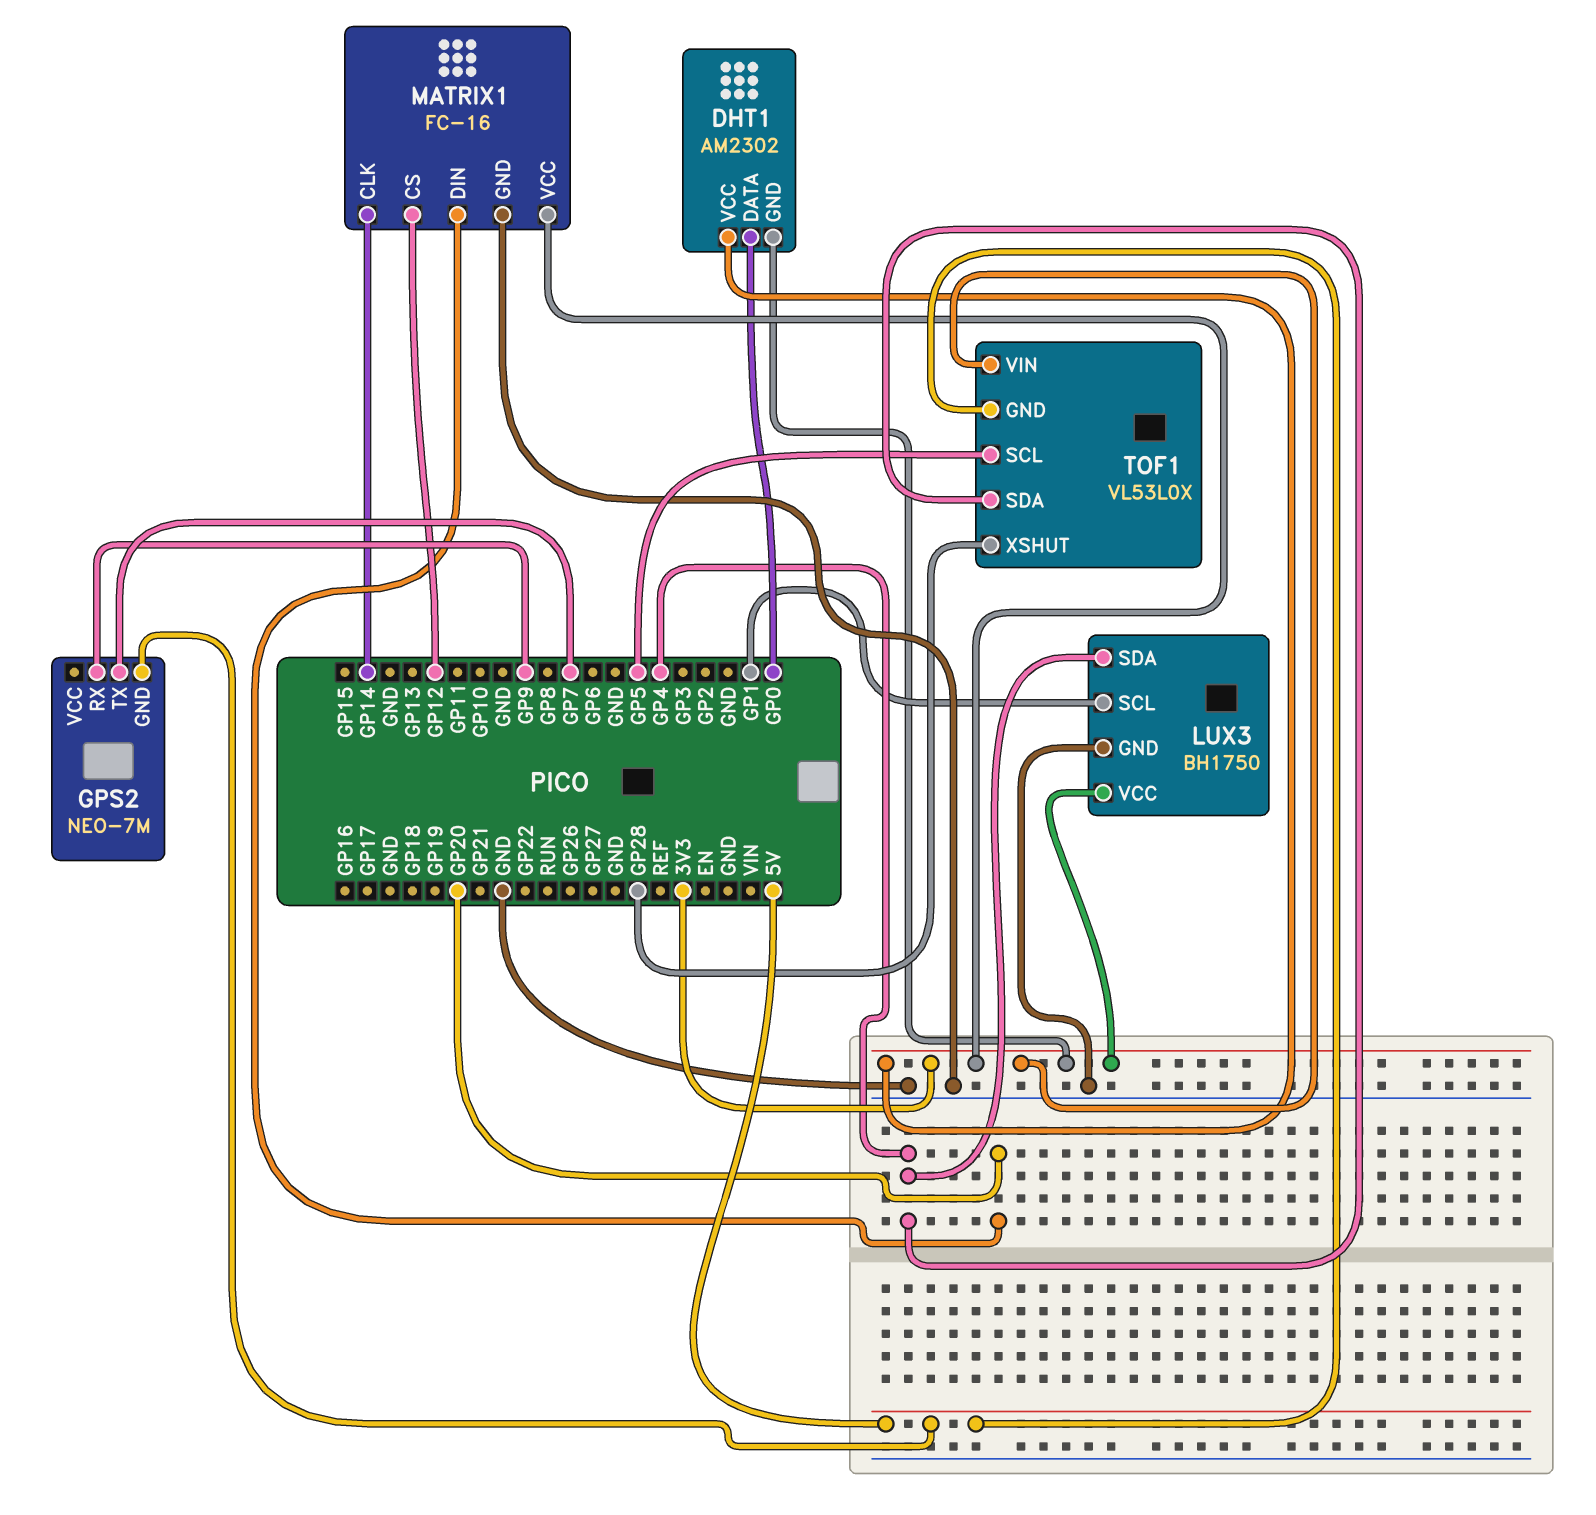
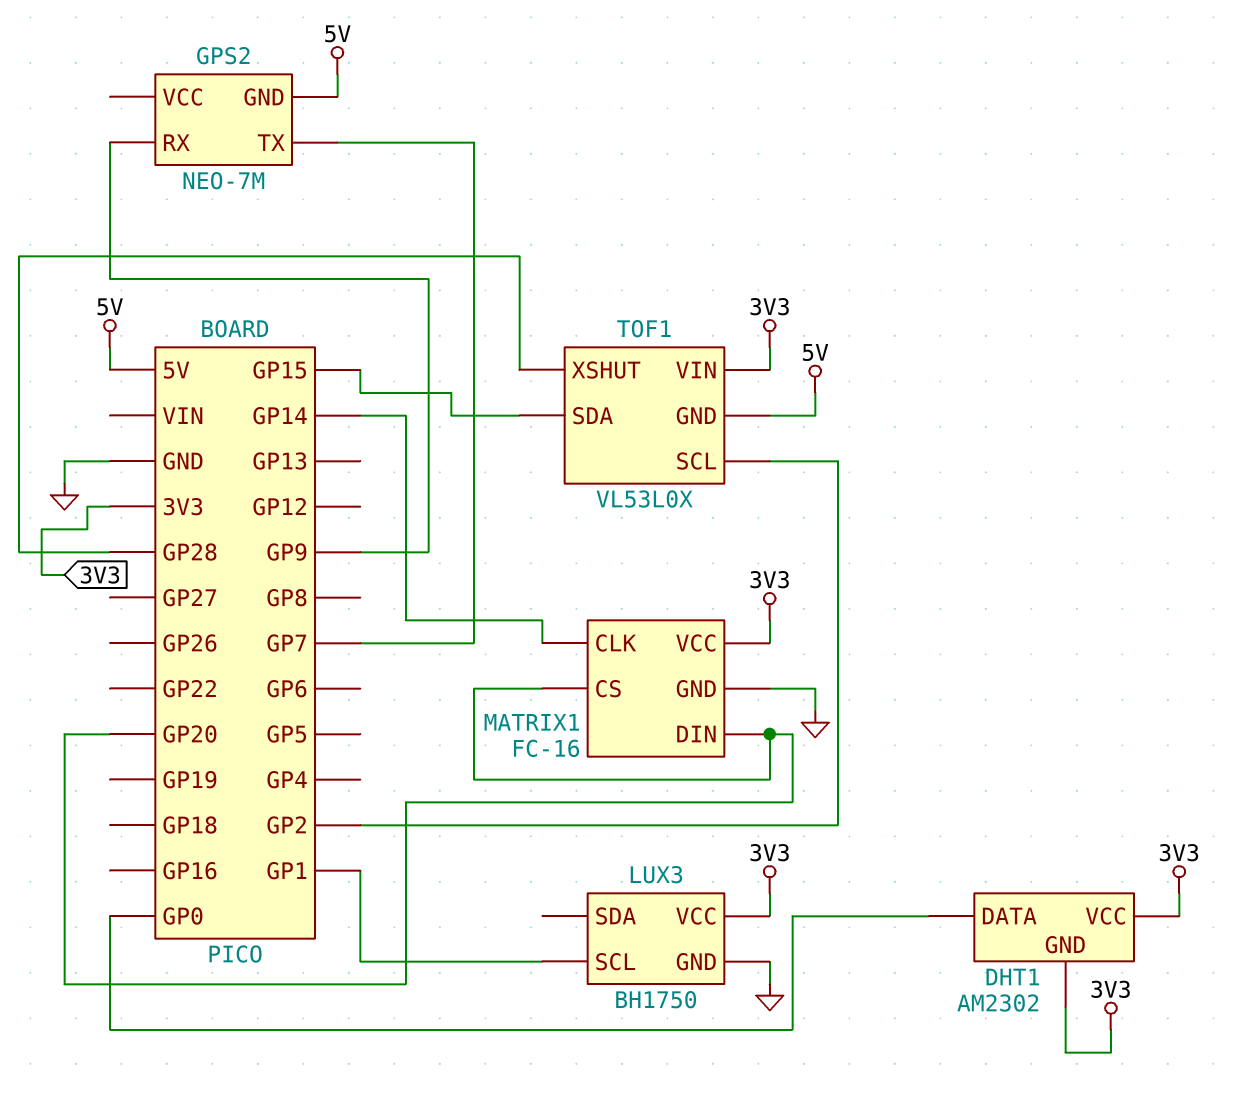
LUX3 pin SDA: GP4 -> none
MATRIX1 pin CS: GP12 -> GP20
TOF1 pin SCL: GP5 -> GP2
TOF1 pin SDA: GP4 -> GP15

